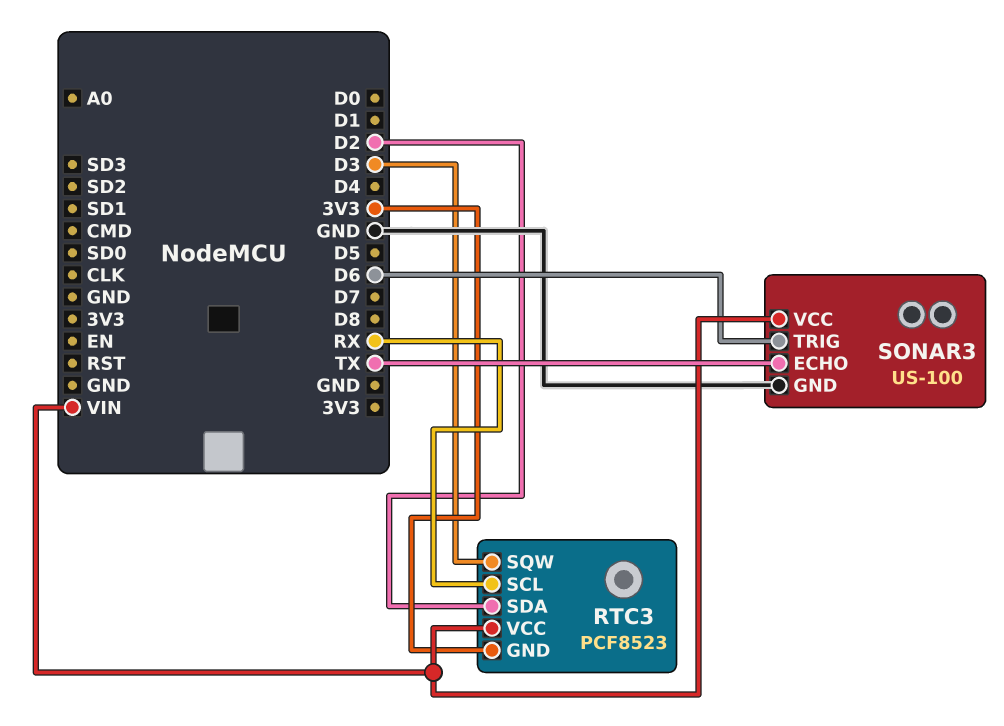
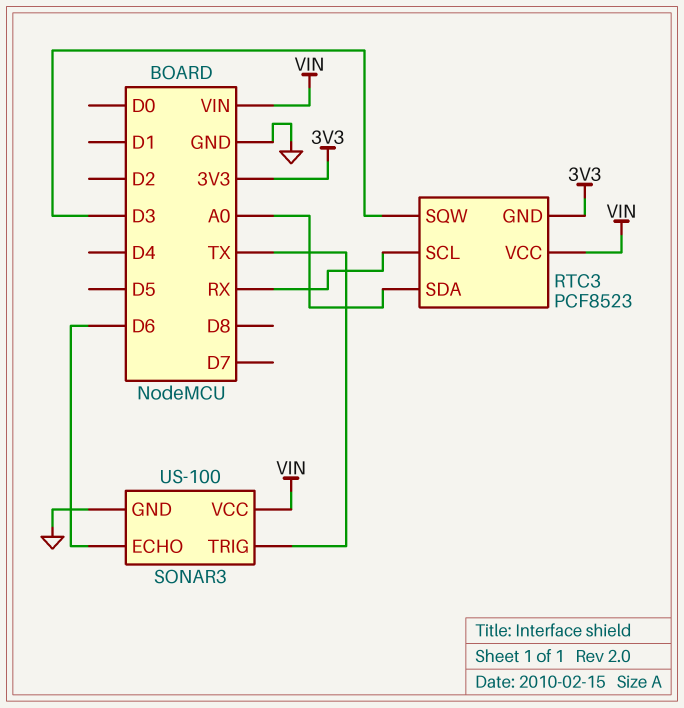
RTC3 pin SDA: D2 -> A0
SONAR3 pin ECHO: TX -> D6
SONAR3 pin TRIG: D6 -> TX

